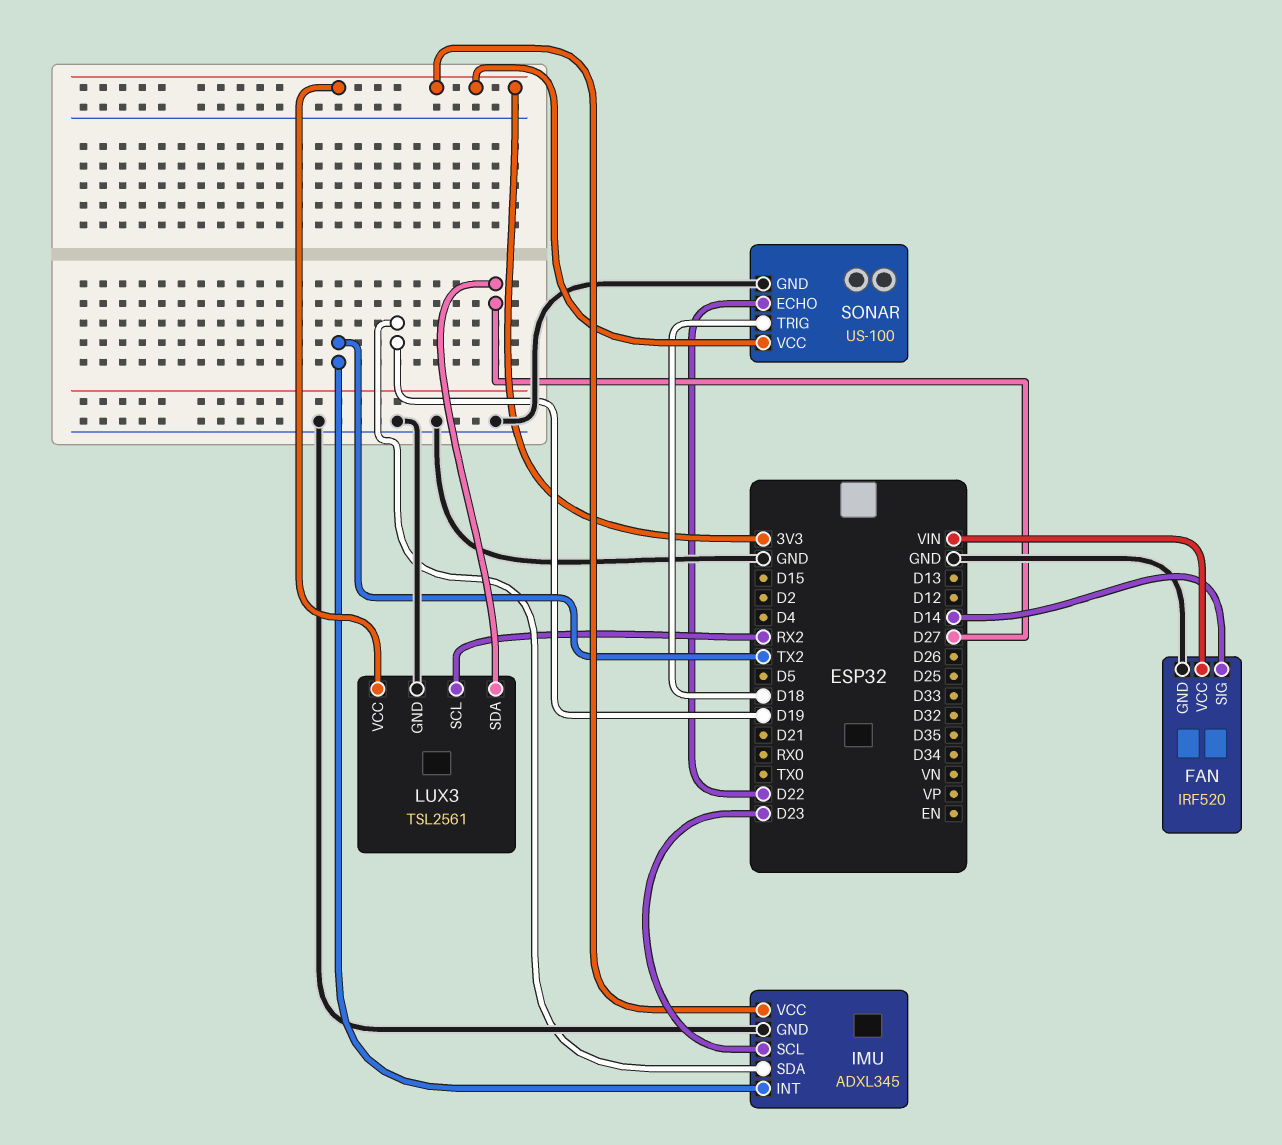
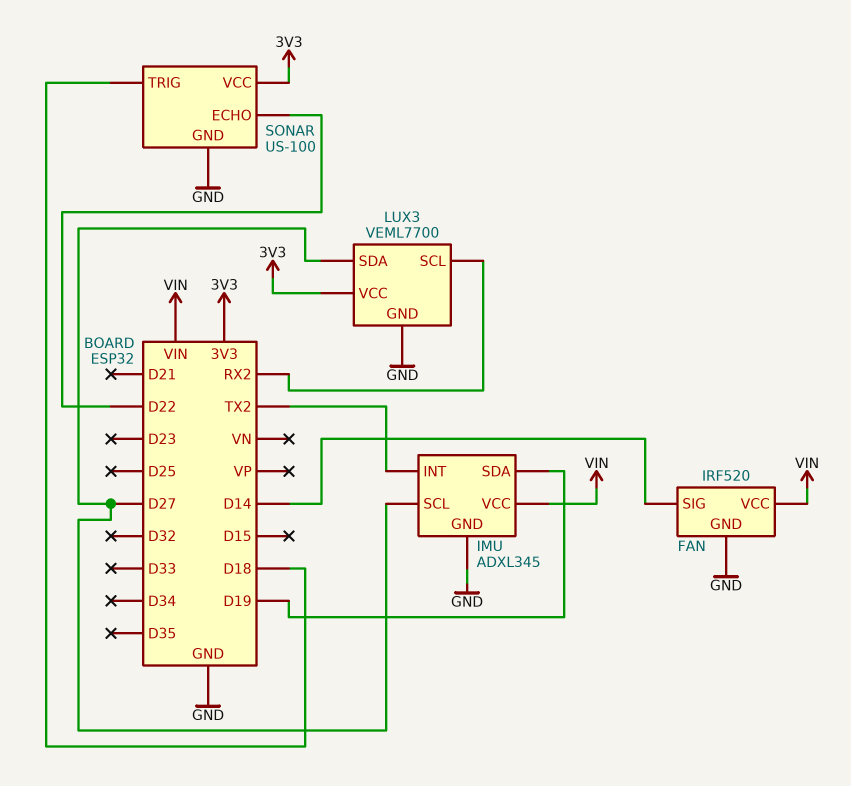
IMU pin SCL: D23 -> D27
IMU pin VCC: 3V3 -> VIN
LUX3: TSL2561 -> VEML7700

